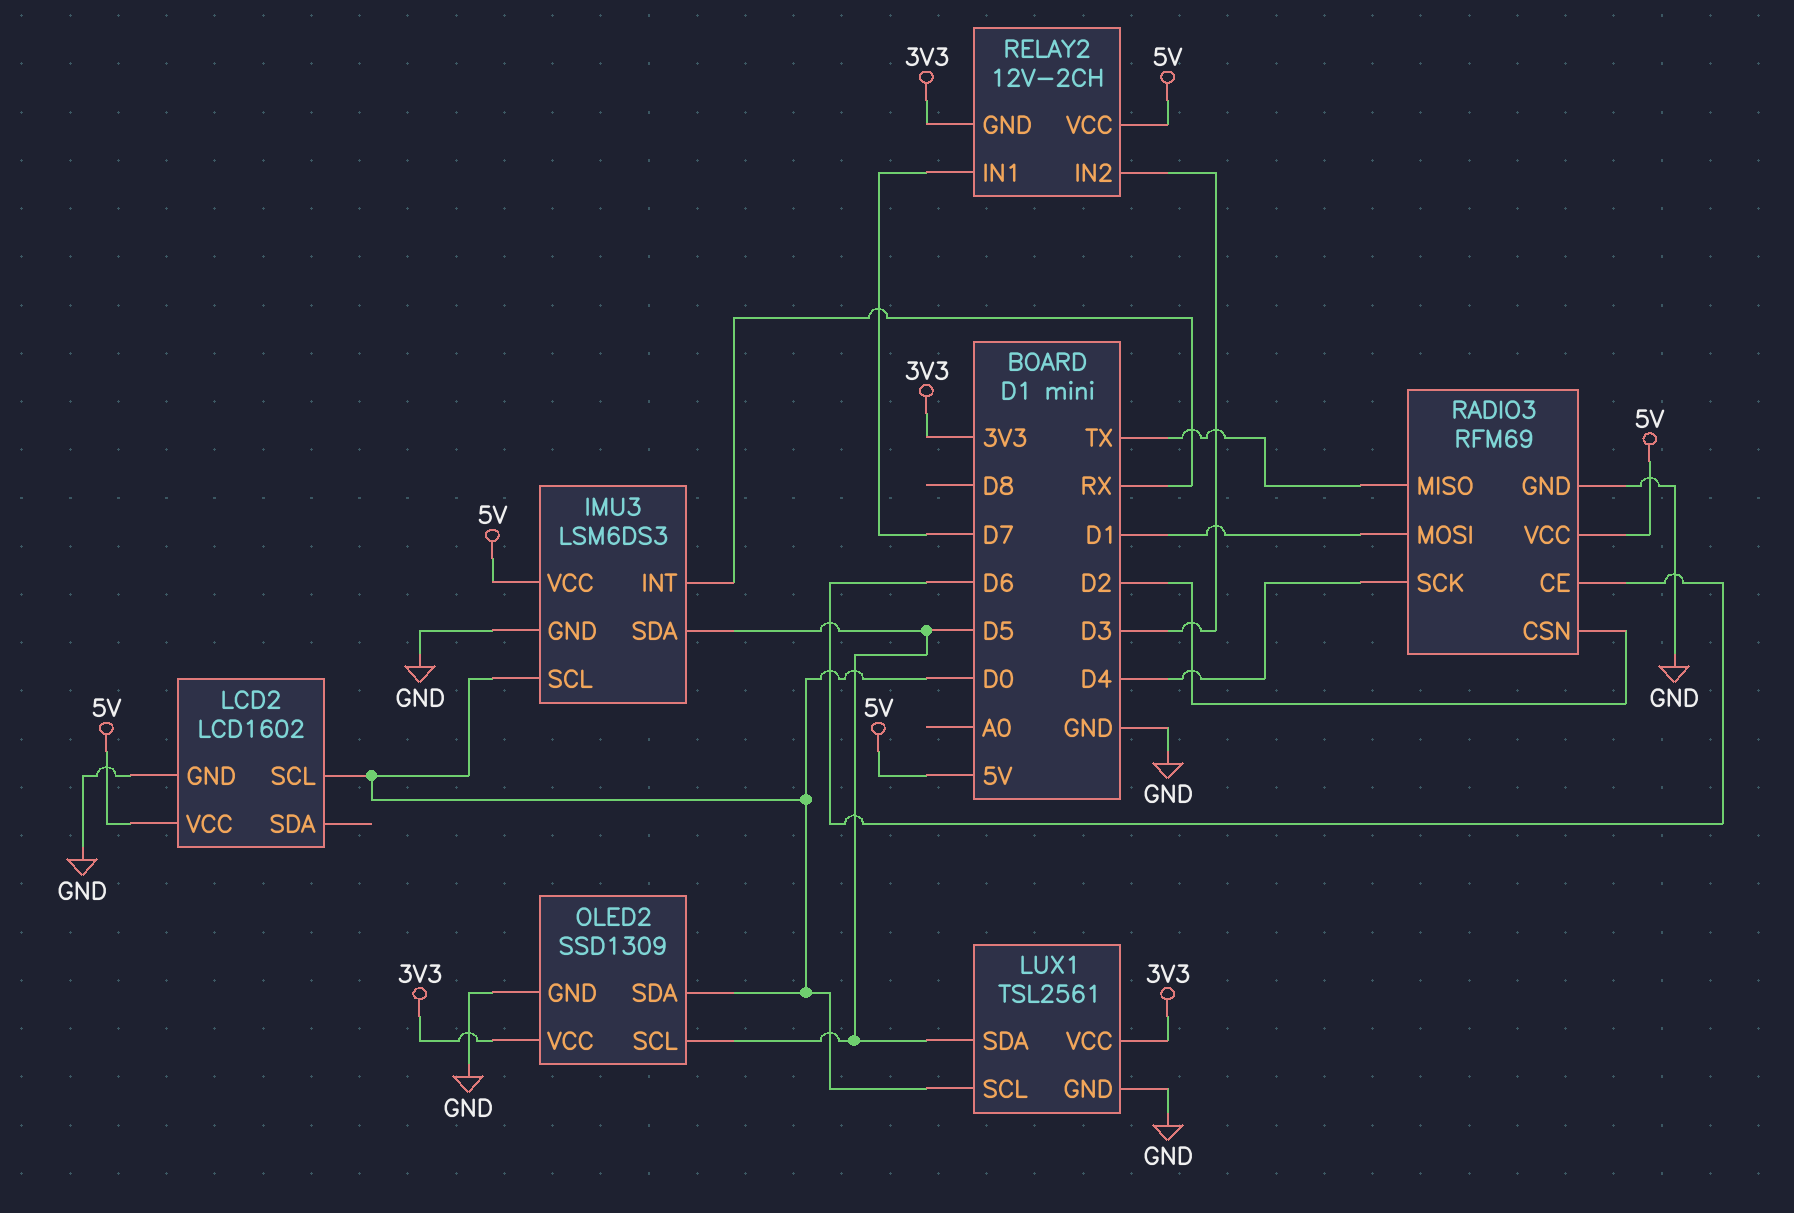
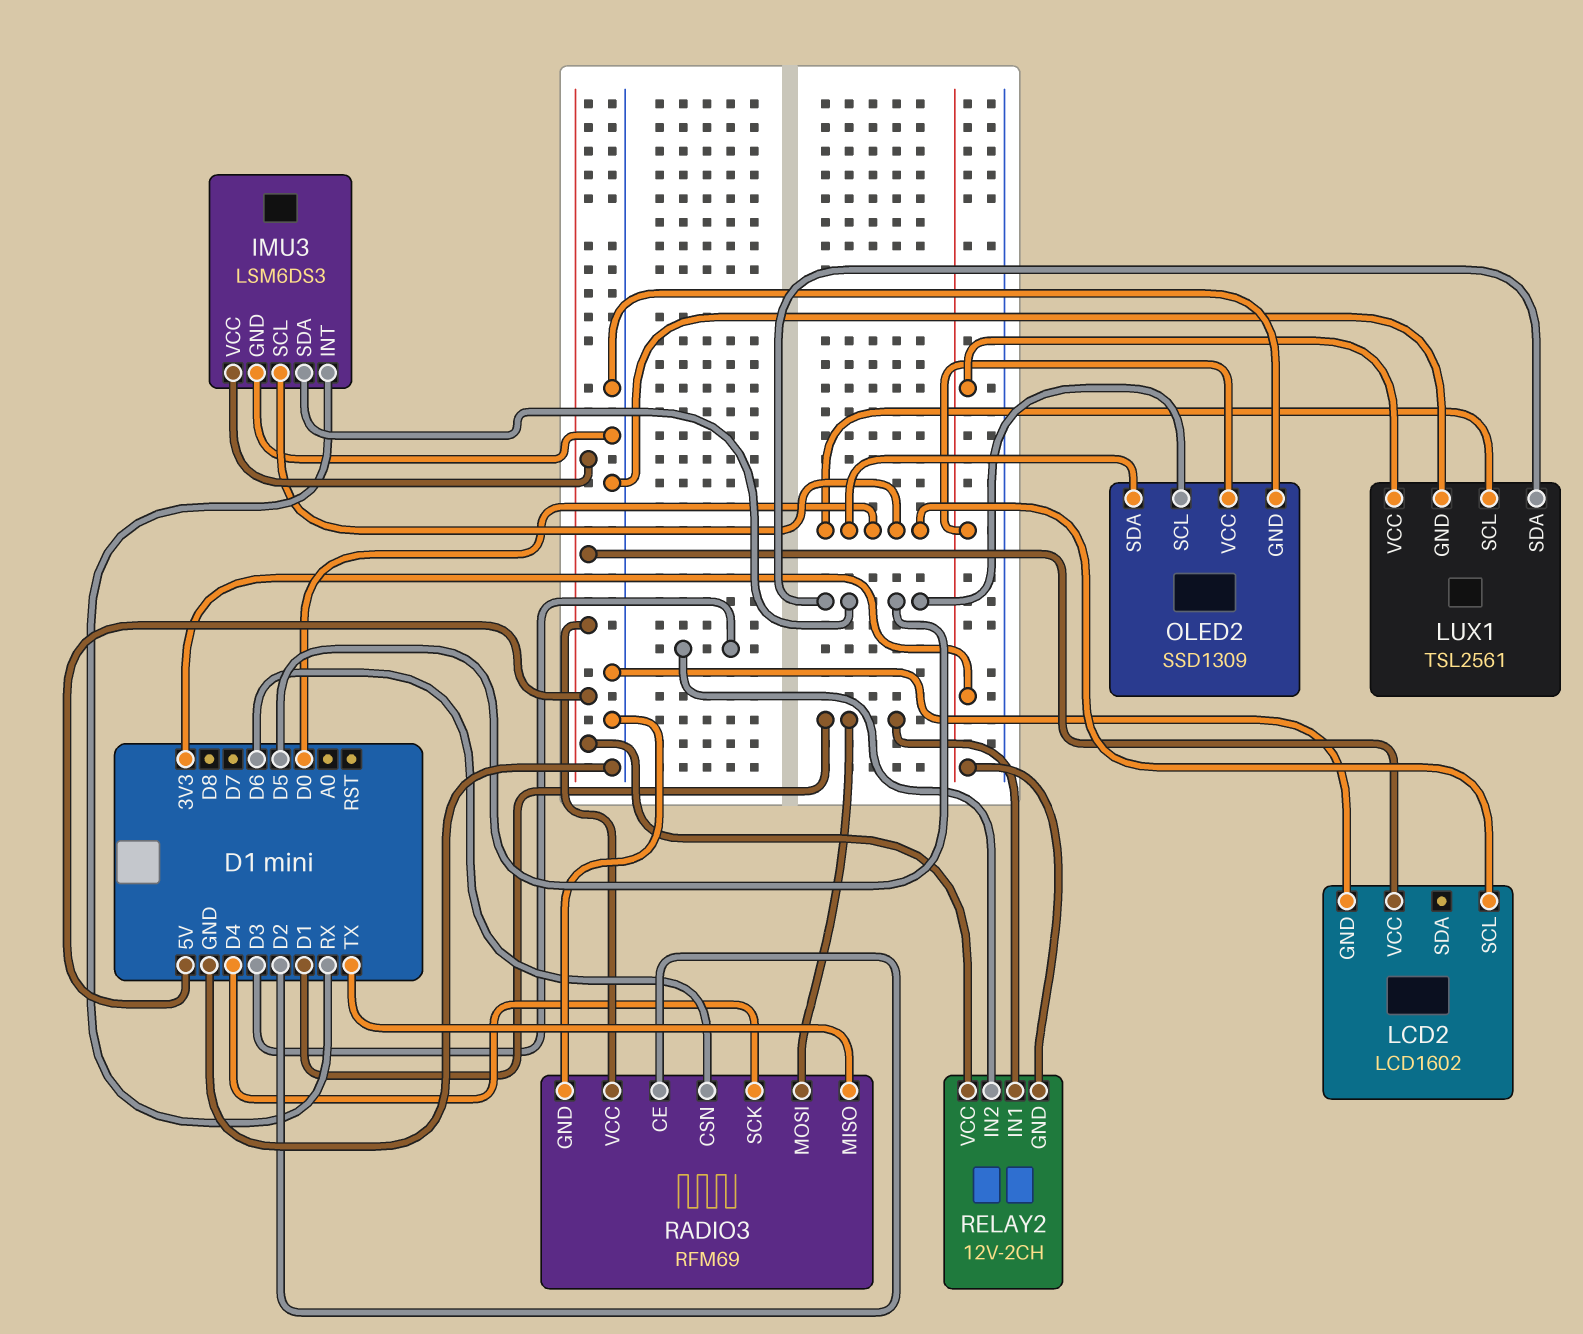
RADIO3 pin CE: D6 -> D2
RADIO3 pin CSN: D2 -> D6
RELAY2 pin IN1: D7 -> D1

